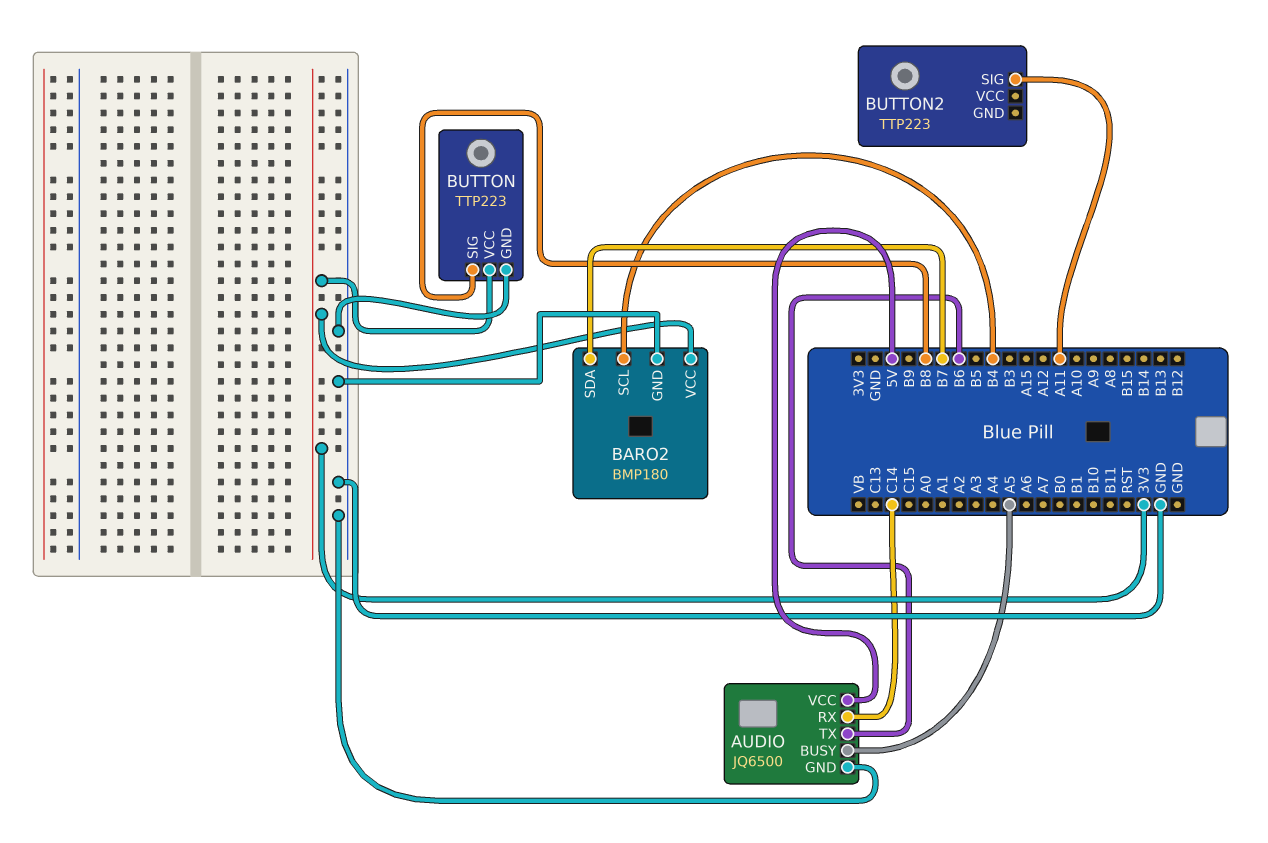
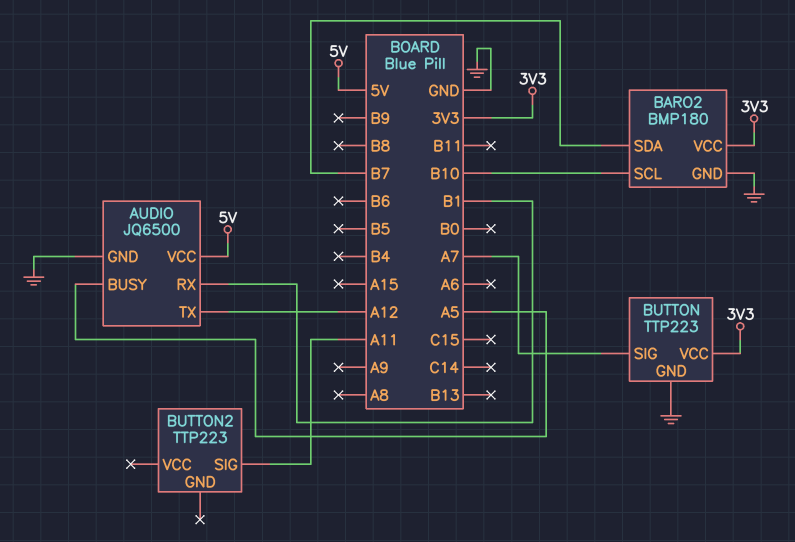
AUDIO pin RX: C14 -> B1
AUDIO pin TX: B6 -> A12
BARO2 pin SCL: B4 -> B10
BUTTON pin SIG: B8 -> A7

